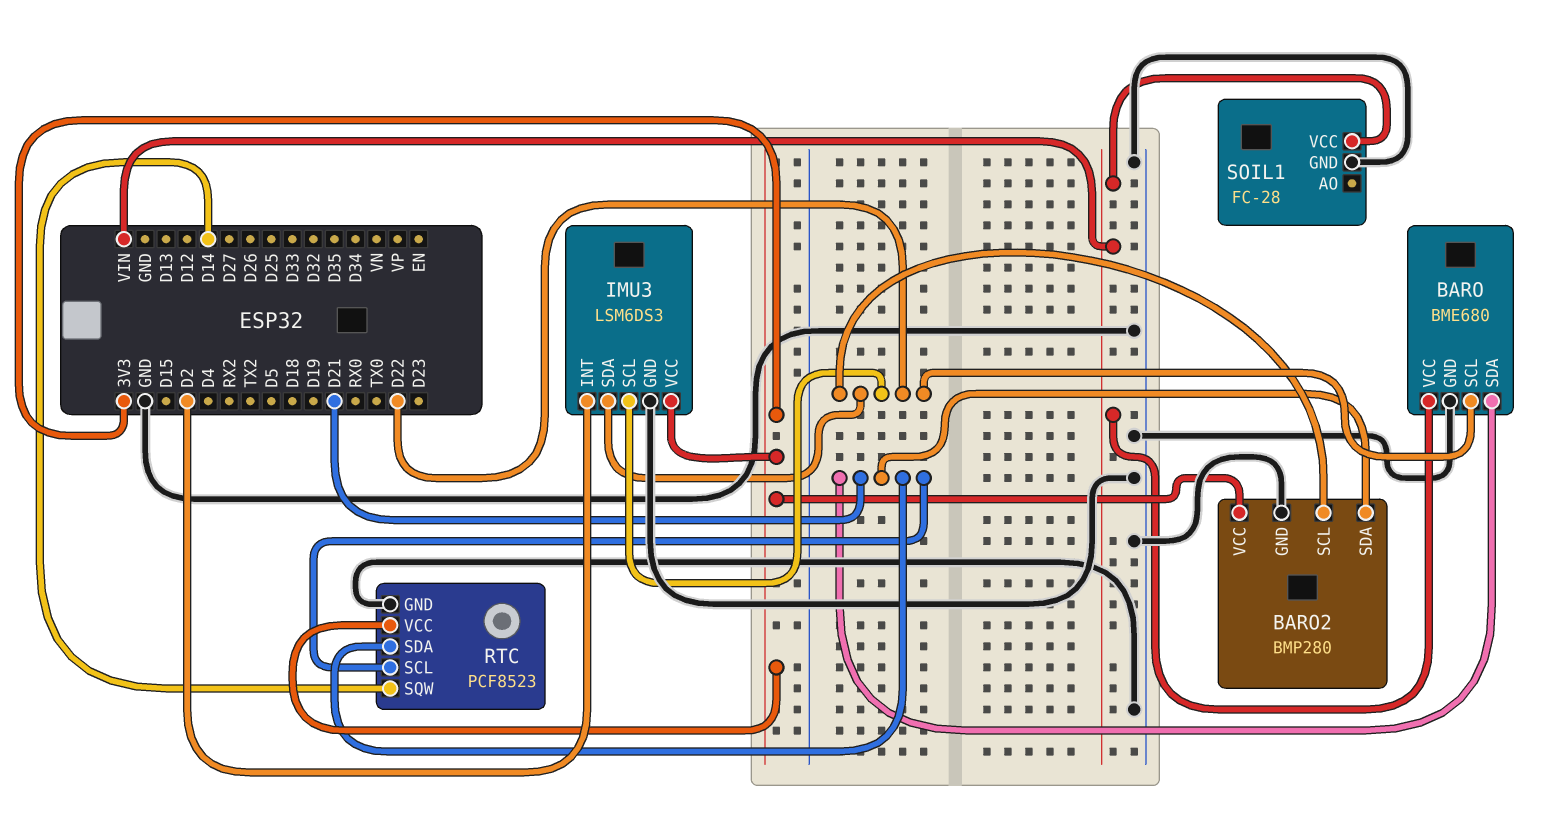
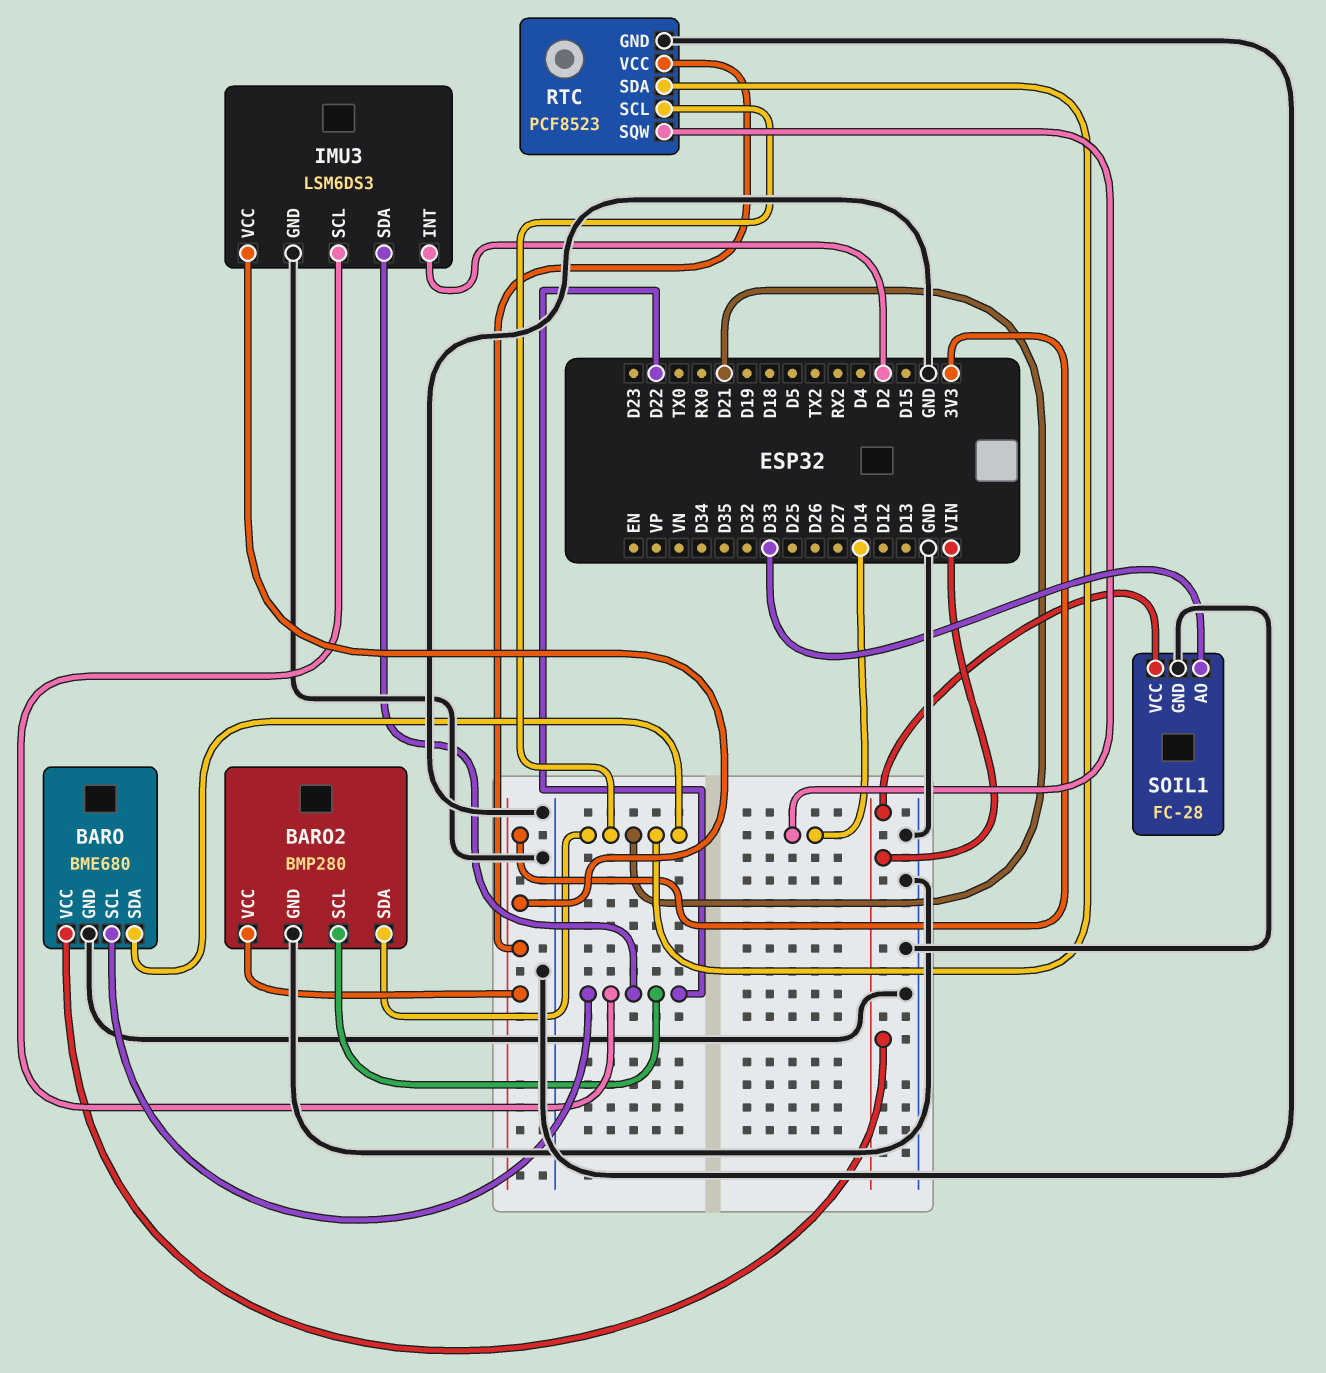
SOIL1 pin AO: none -> D33

